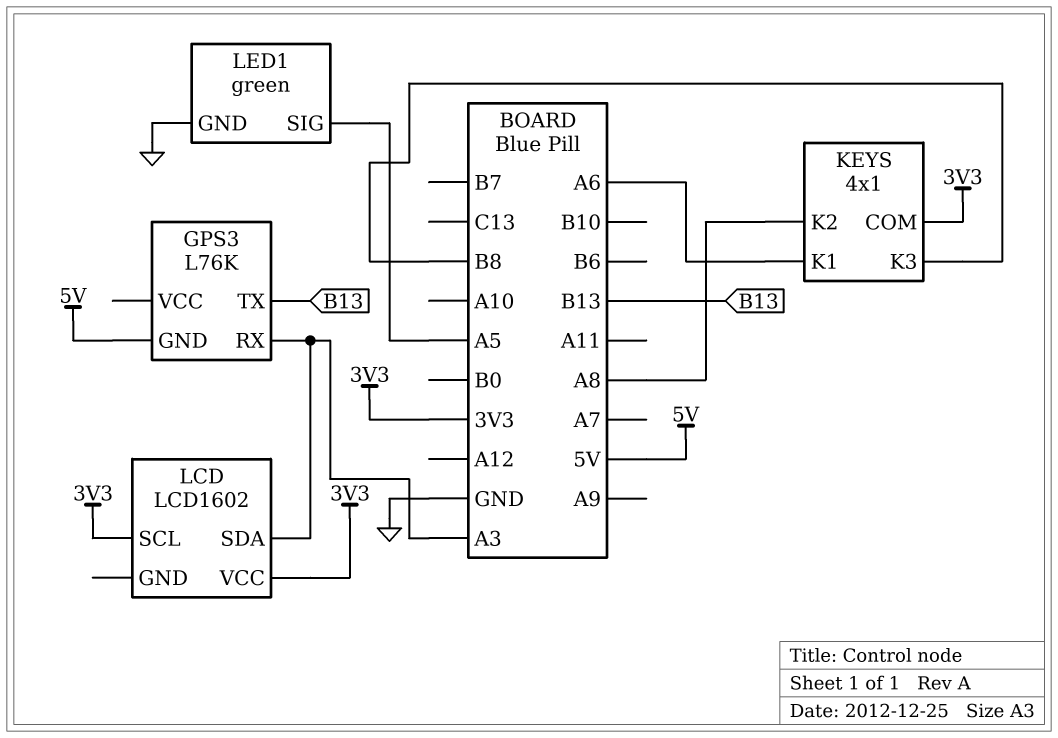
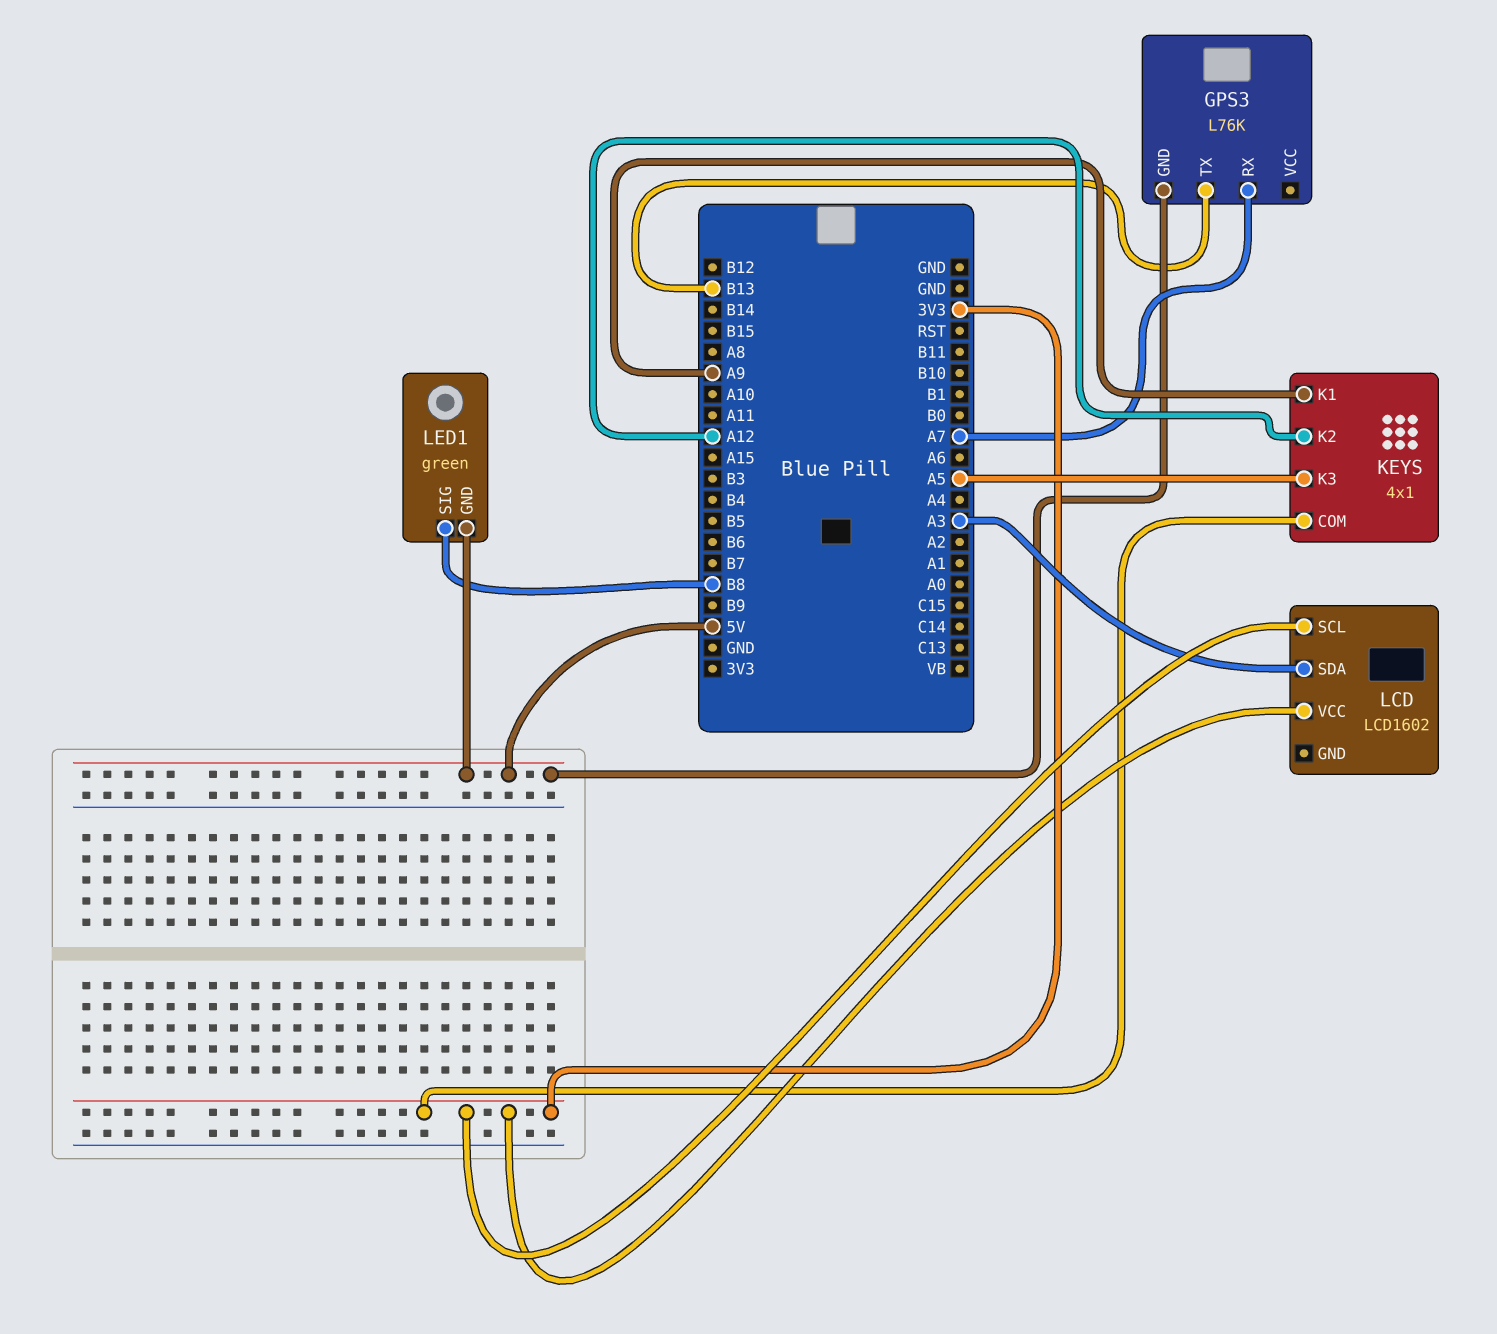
GPS3 pin RX: A3 -> A7
KEYS pin K1: A6 -> A9
KEYS pin K2: A8 -> A12
KEYS pin K3: B8 -> A5
LED1 pin GND: GND -> 5V
LED1 pin SIG: A5 -> B8

